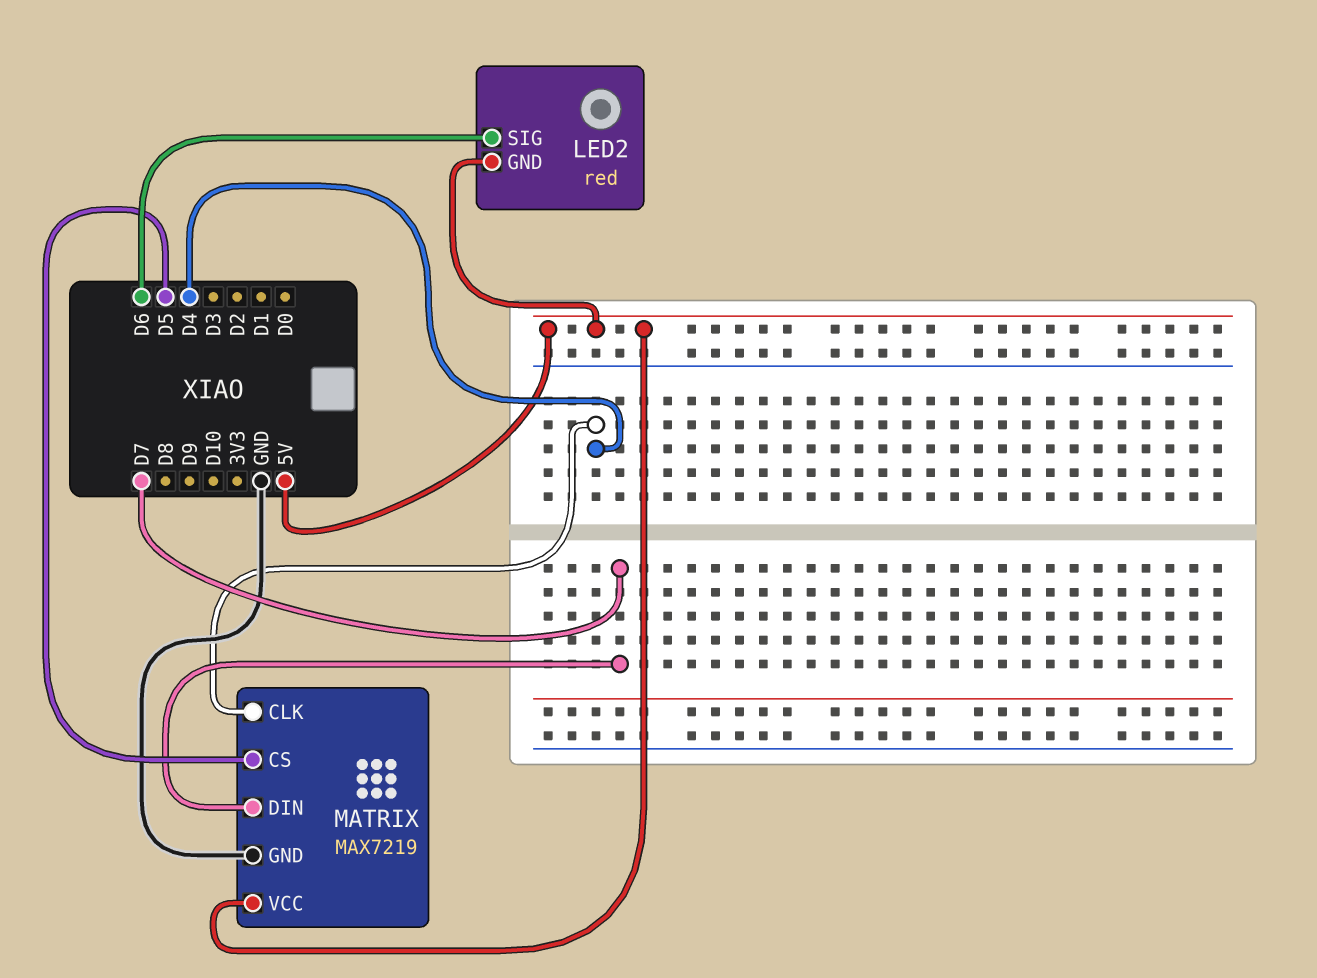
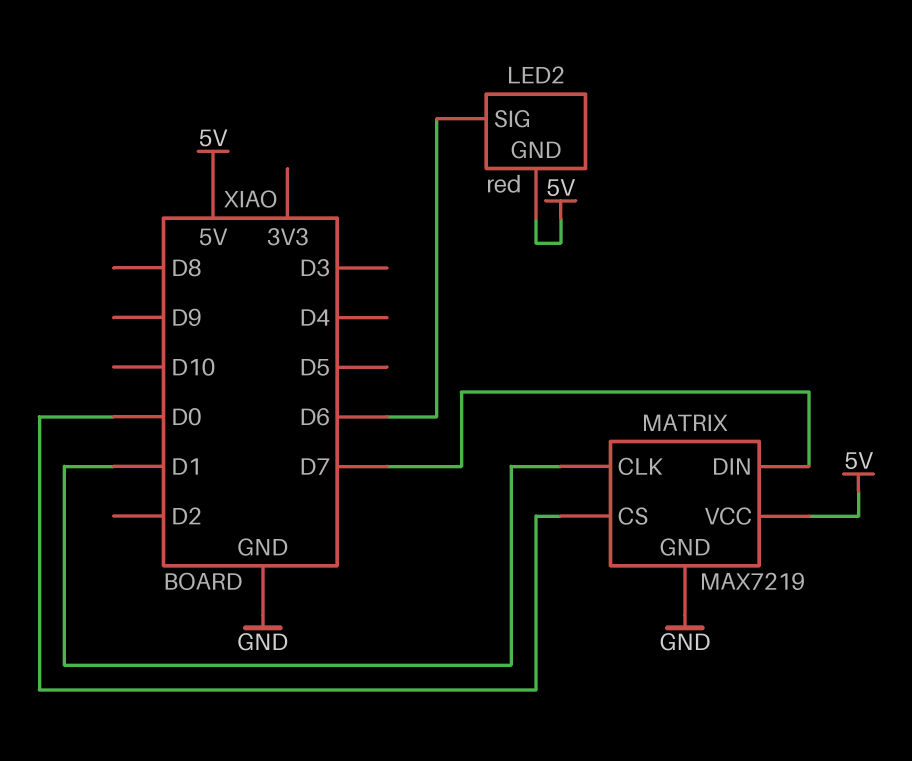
MATRIX pin CLK: D4 -> D1
MATRIX pin CS: D5 -> D0

